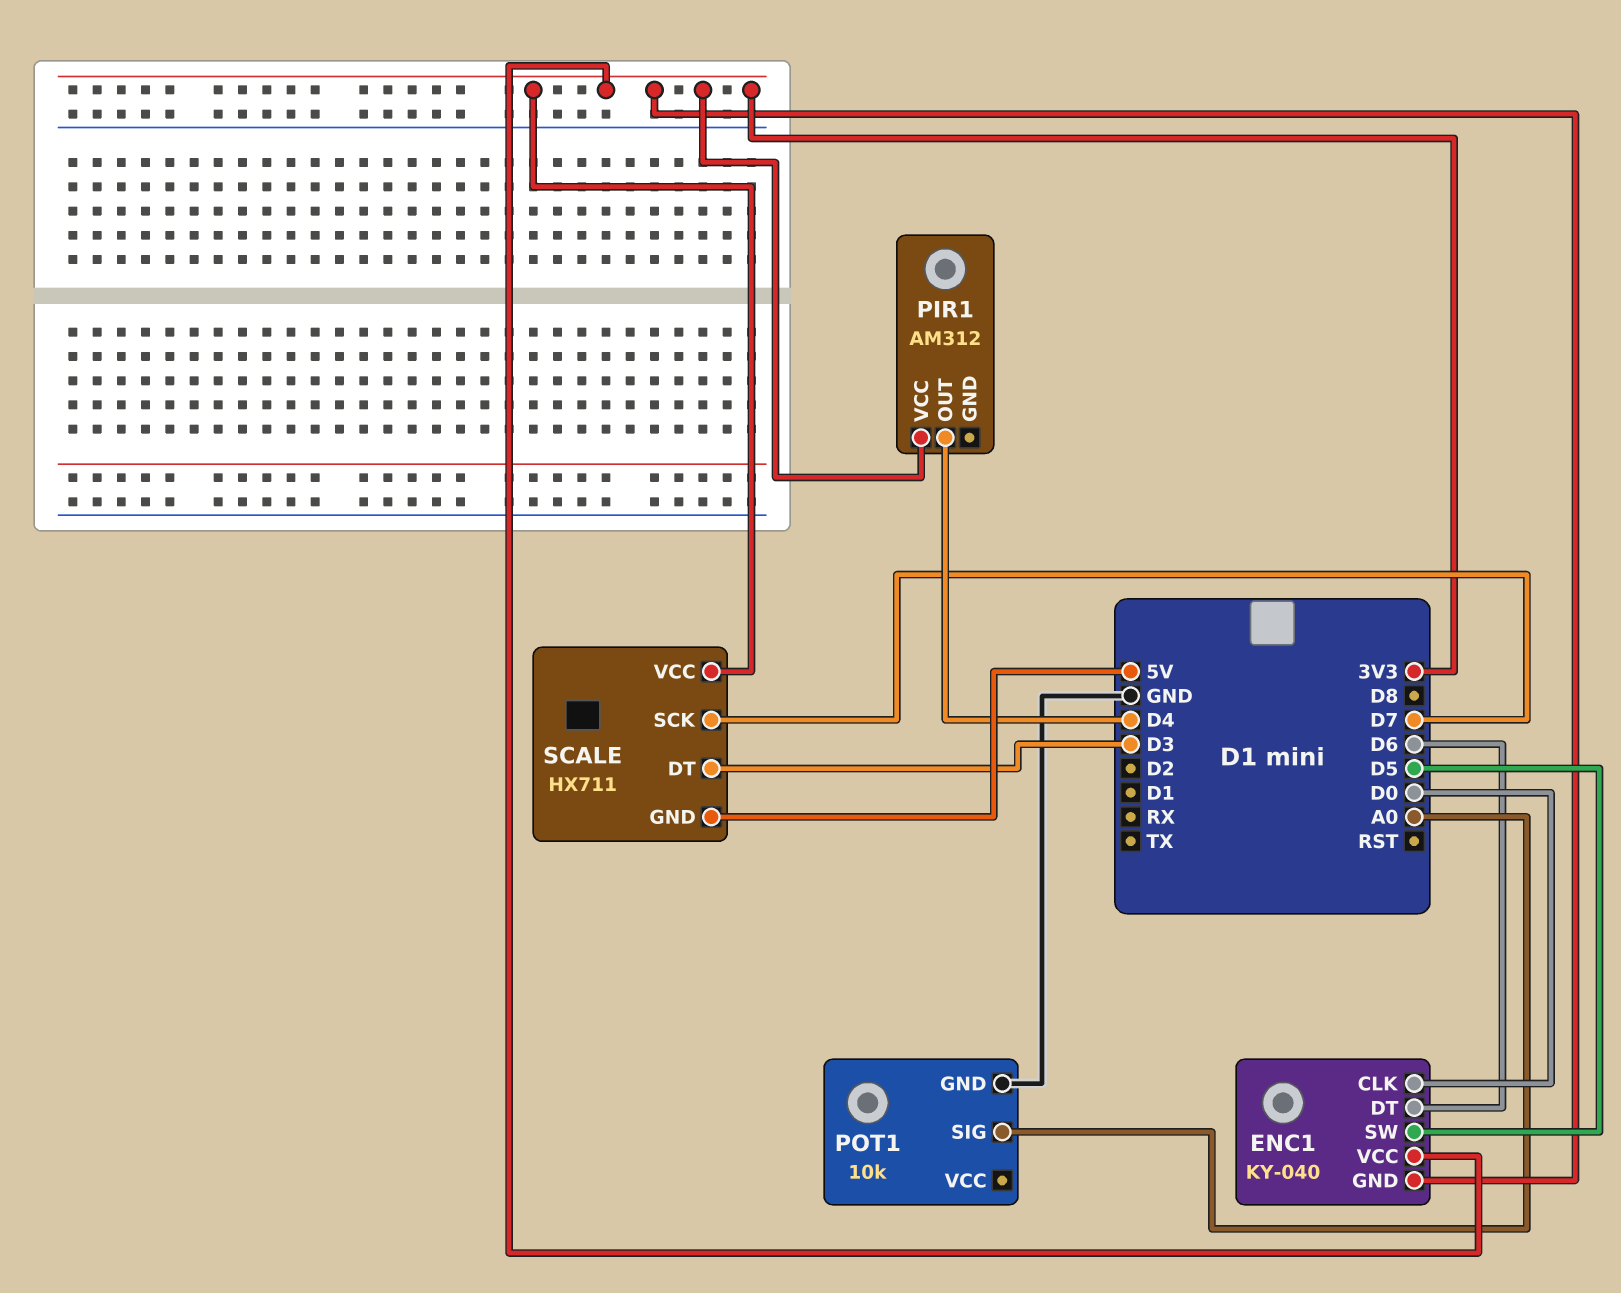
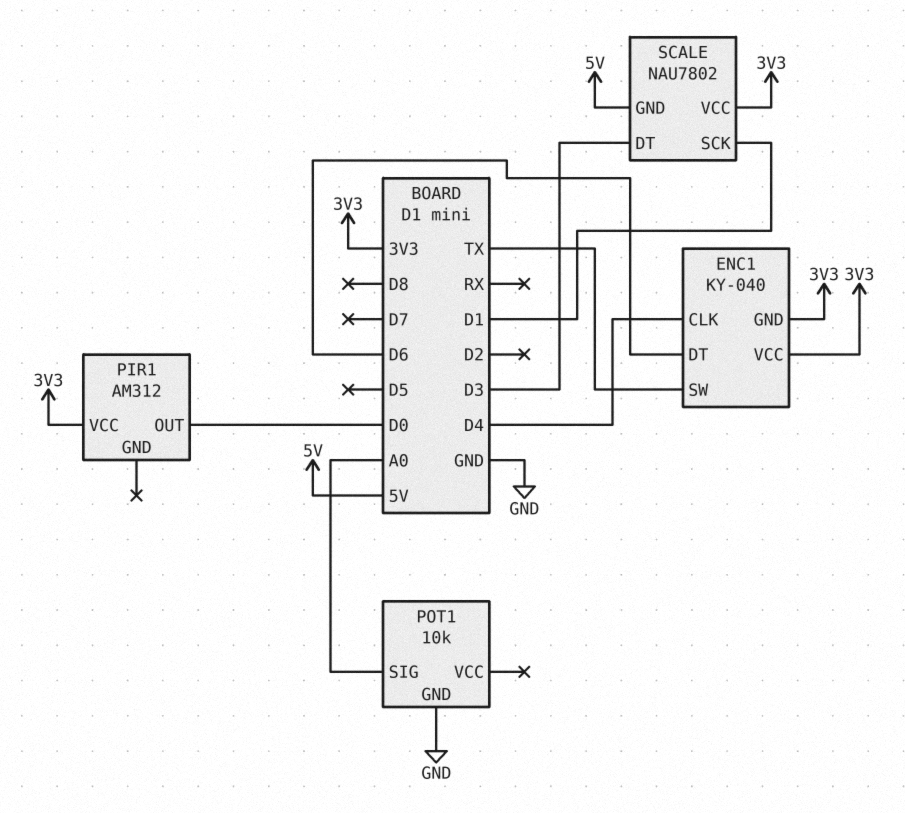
ENC1 pin CLK: D0 -> D4
ENC1 pin SW: D5 -> TX
PIR1 pin OUT: D4 -> D0
SCALE: HX711 -> NAU7802
SCALE pin SCK: D7 -> D1

